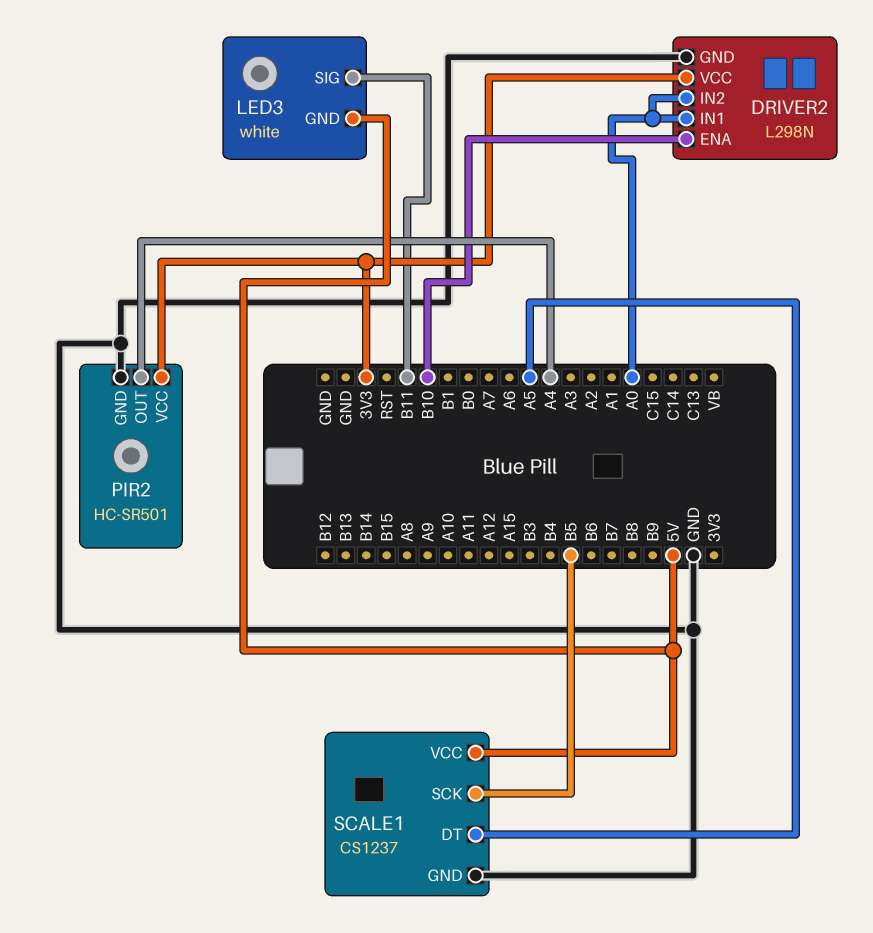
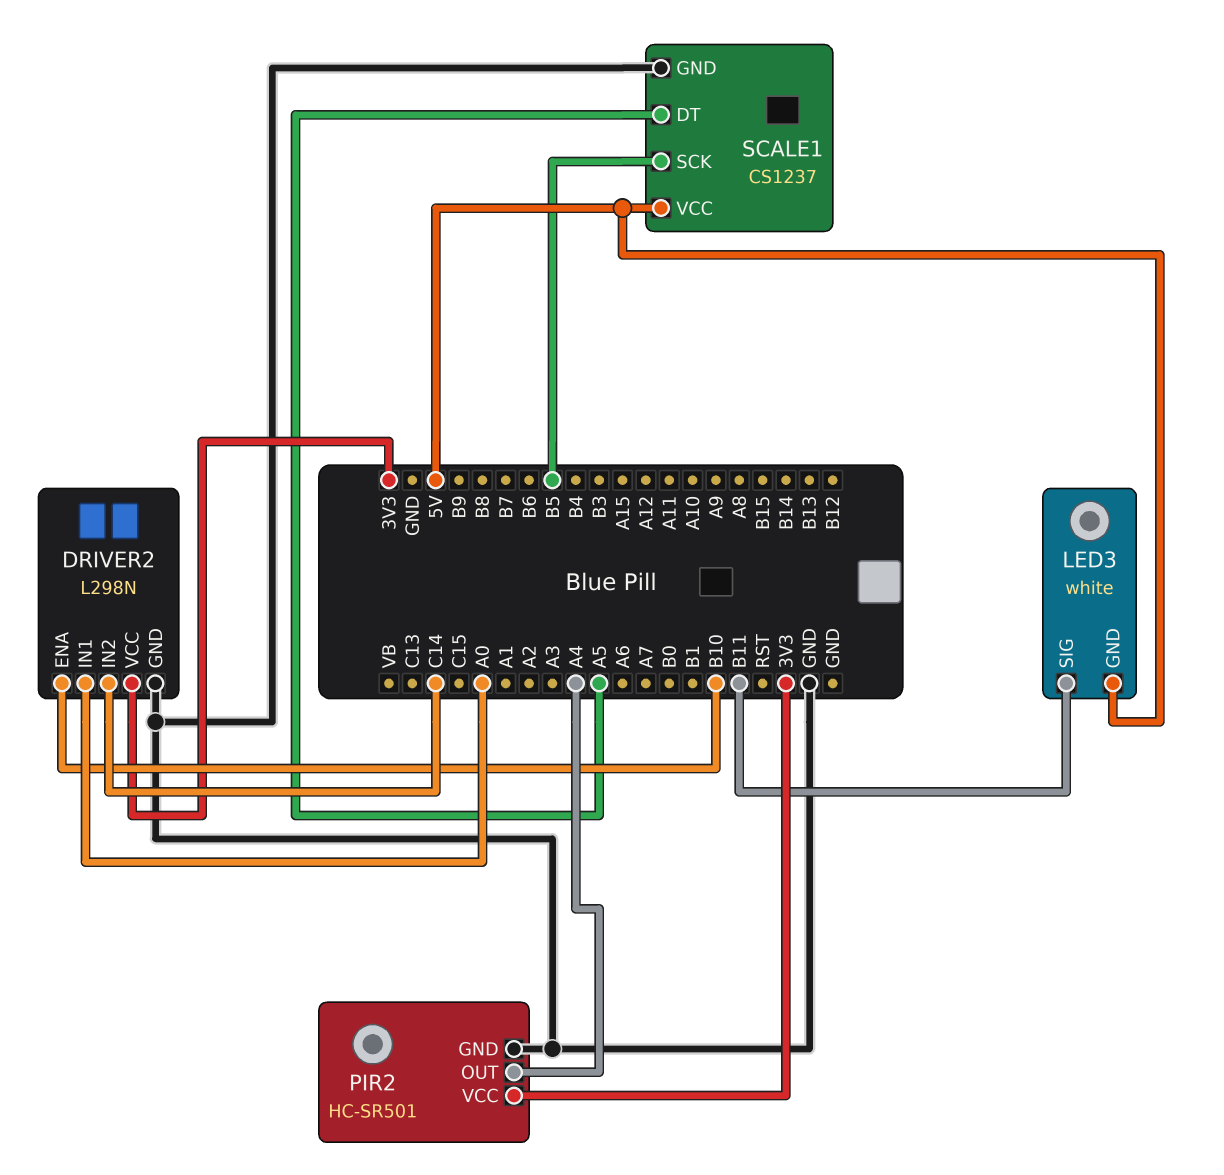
DRIVER2 pin IN2: A0 -> C14

